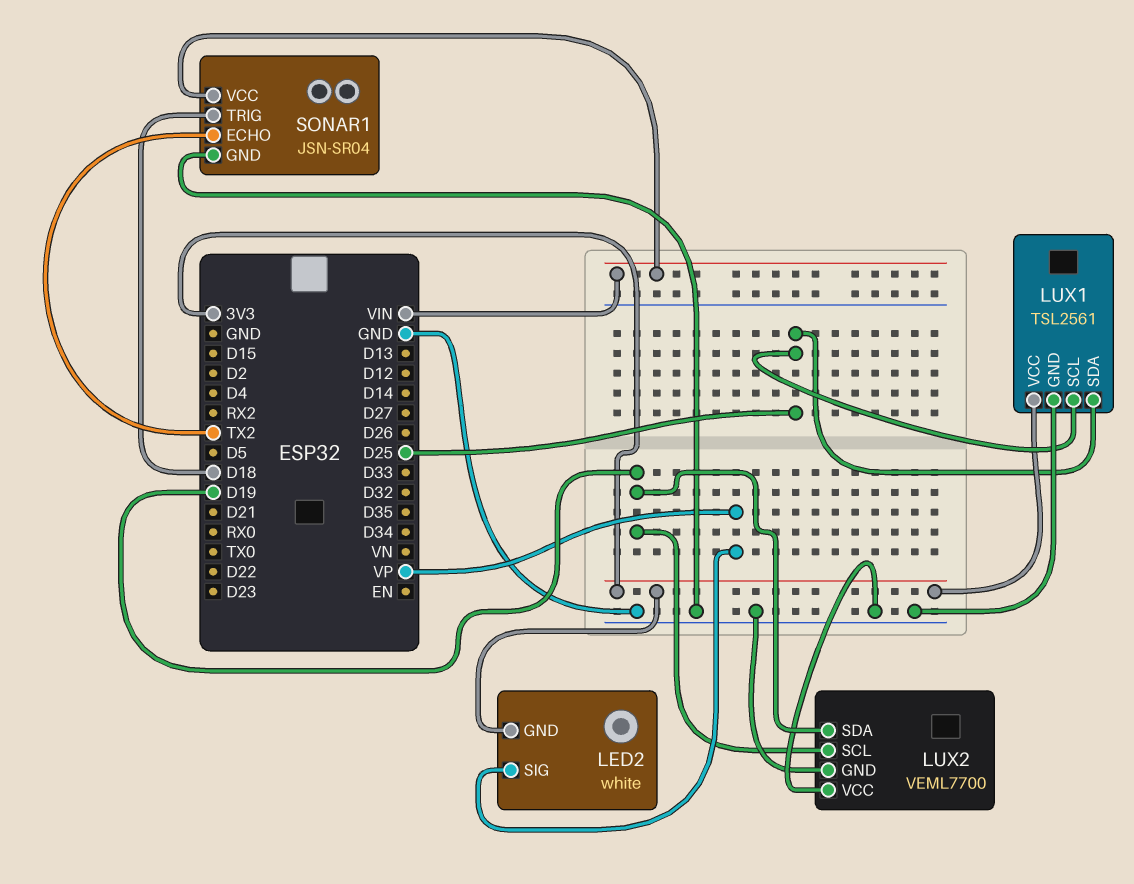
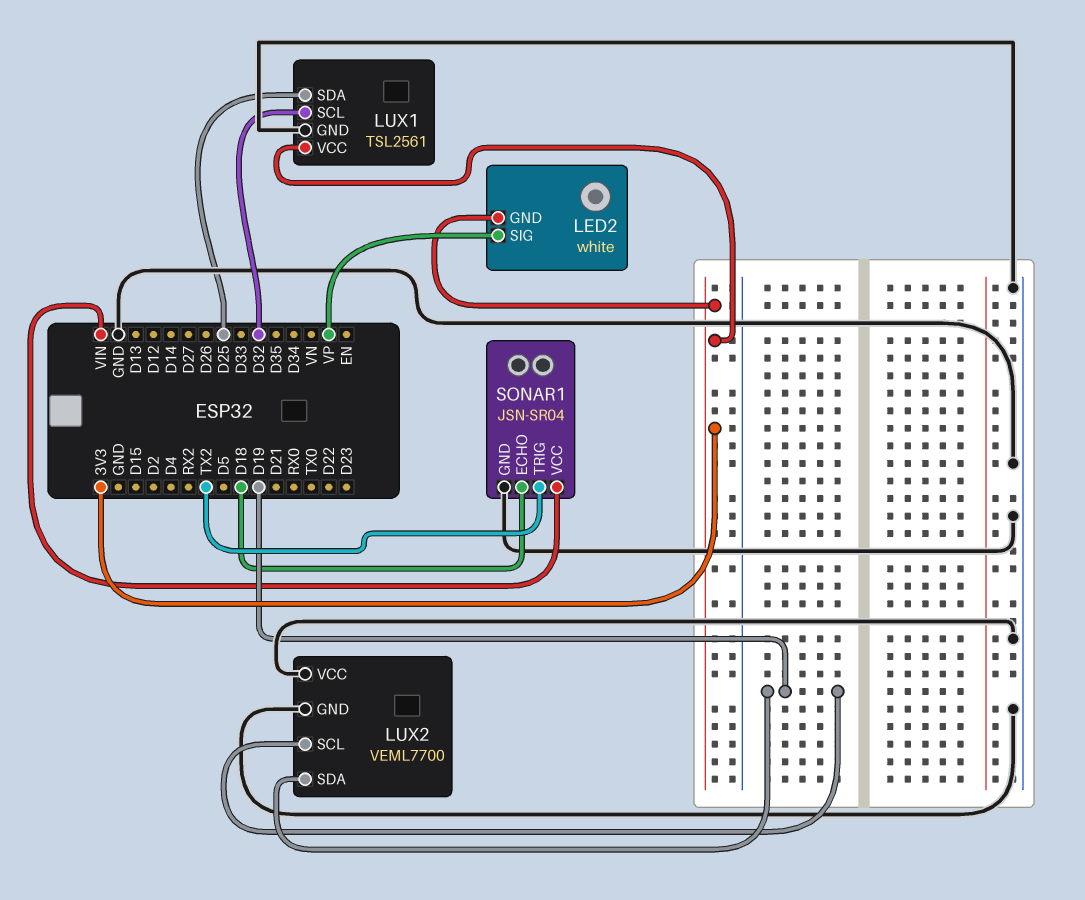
LUX1 pin SCL: D25 -> D32
SONAR1 pin ECHO: TX2 -> D18
SONAR1 pin TRIG: D18 -> TX2

